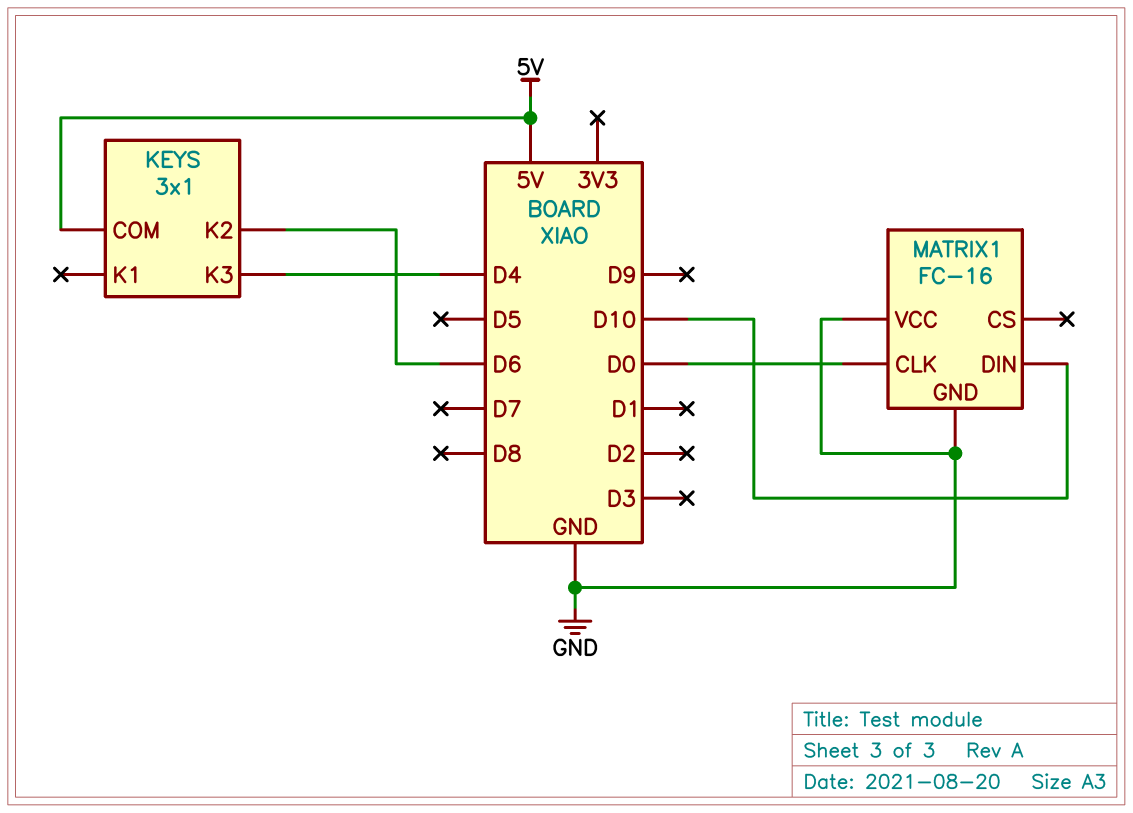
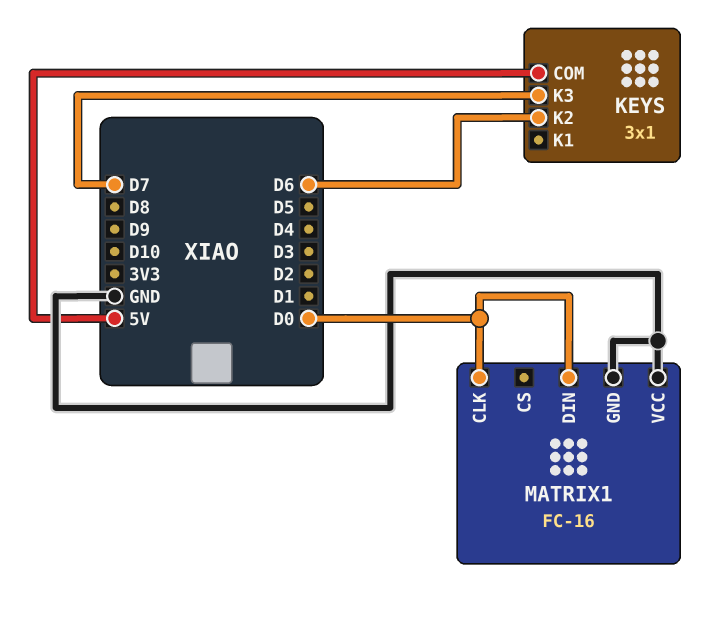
KEYS pin K3: D4 -> D7
MATRIX1 pin DIN: D10 -> D0

